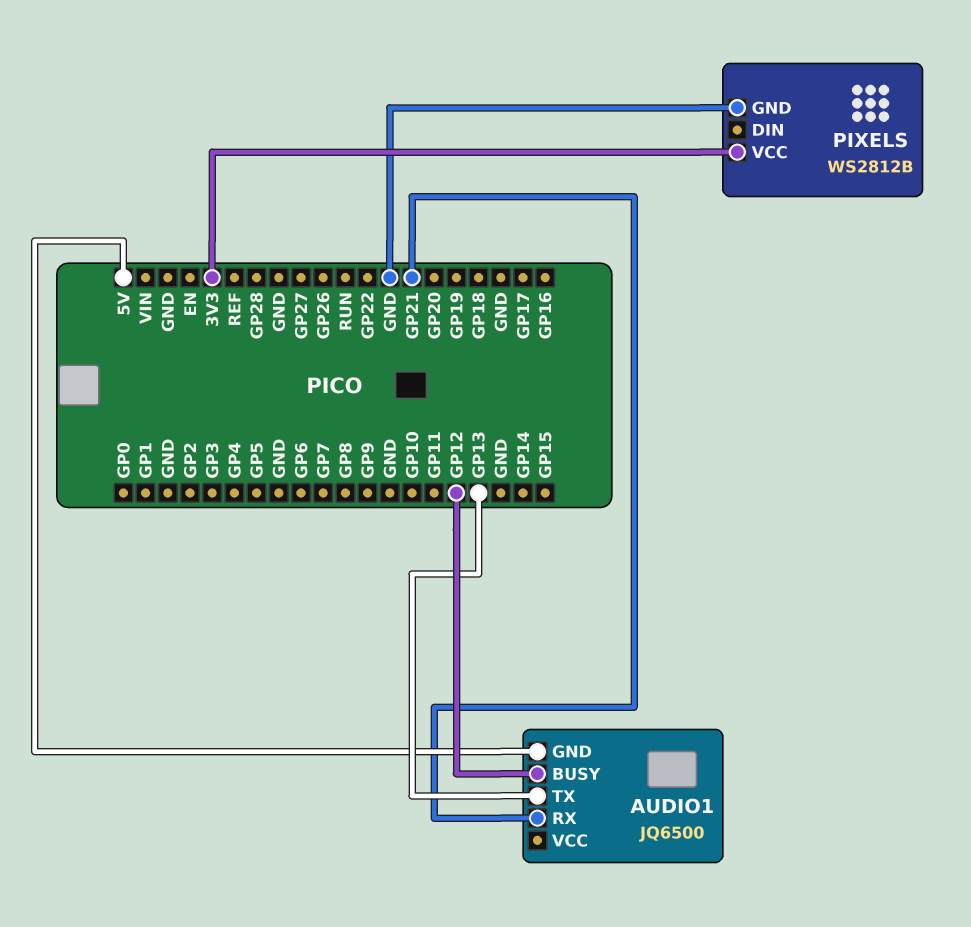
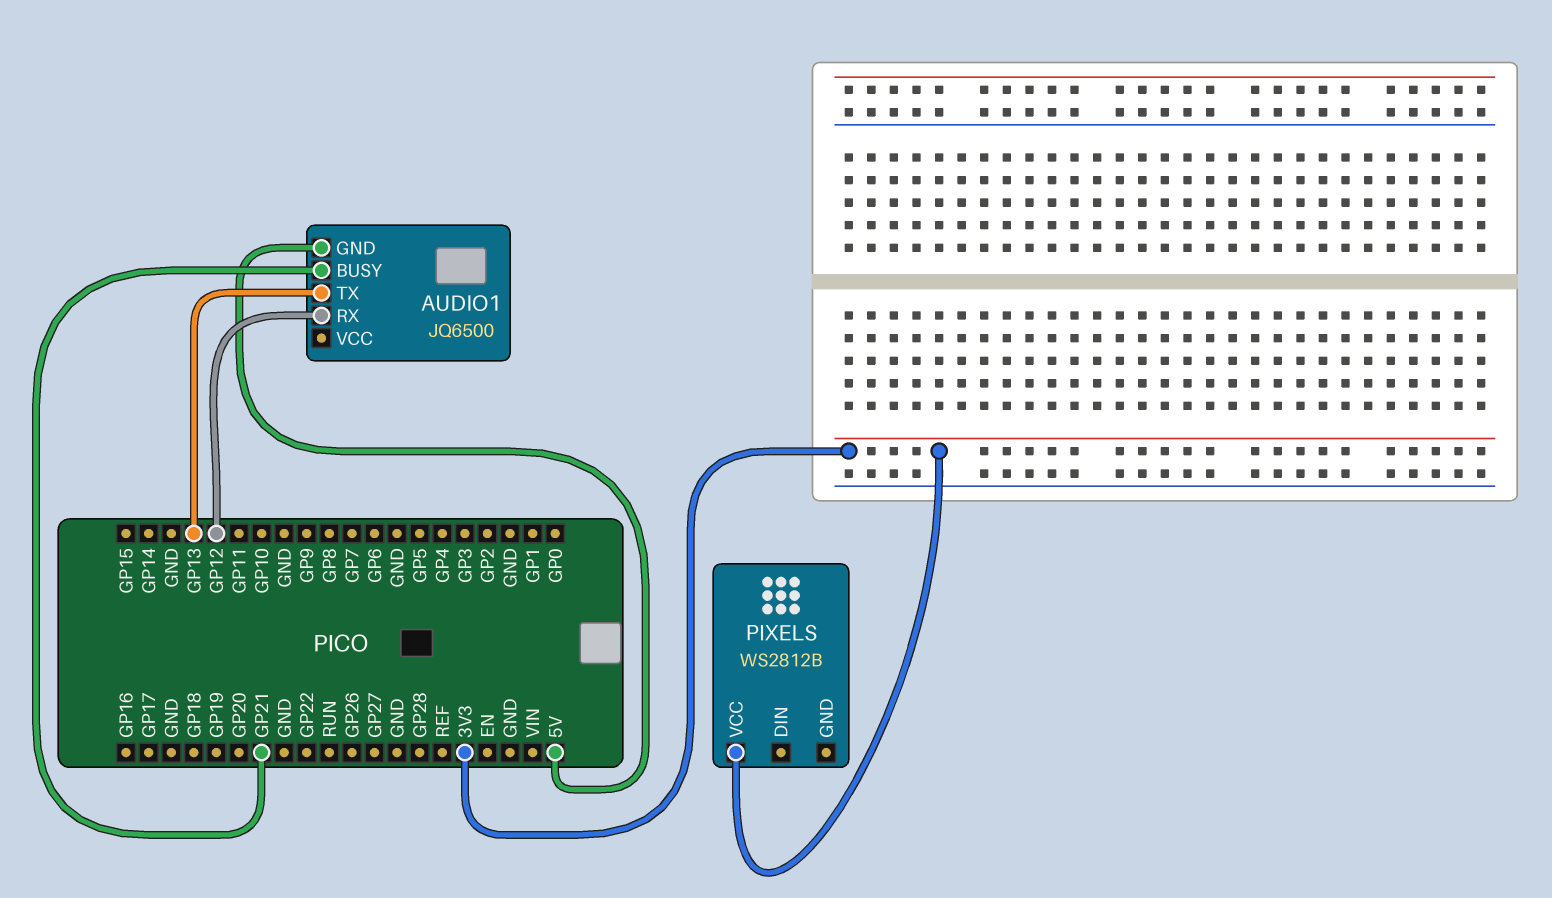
AUDIO1 pin BUSY: GP12 -> GP21
AUDIO1 pin RX: GP21 -> GP12
PIXELS pin GND: GND -> none

